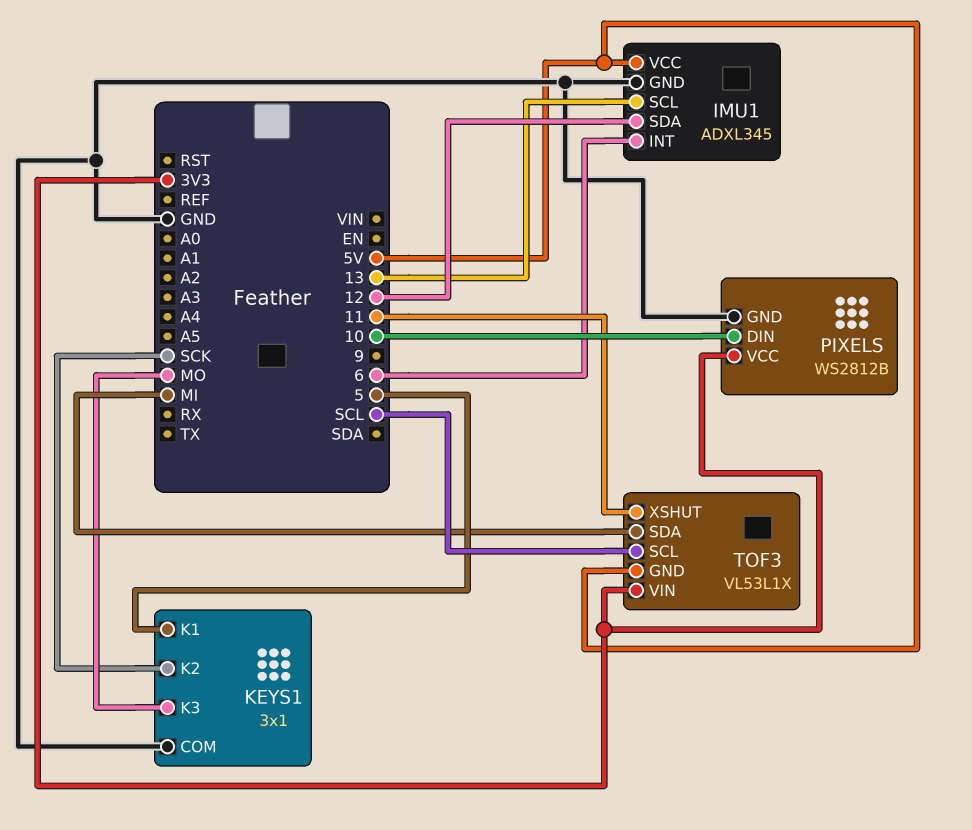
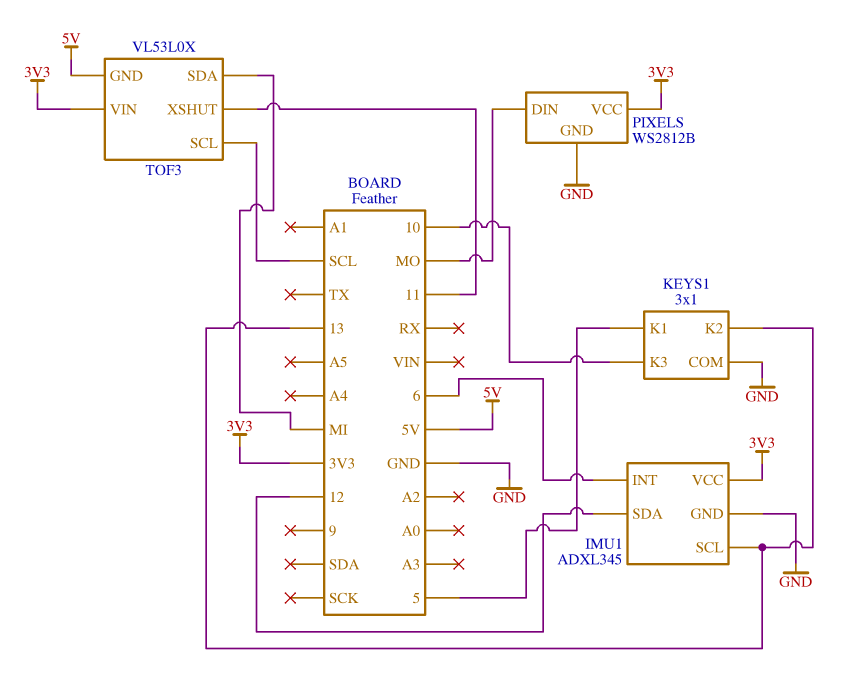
IMU1 pin VCC: 5V -> 3V3
KEYS1 pin K2: SCK -> 13
KEYS1 pin K3: MO -> 10
PIXELS pin DIN: 10 -> MO
TOF3: VL53L1X -> VL53L0X

